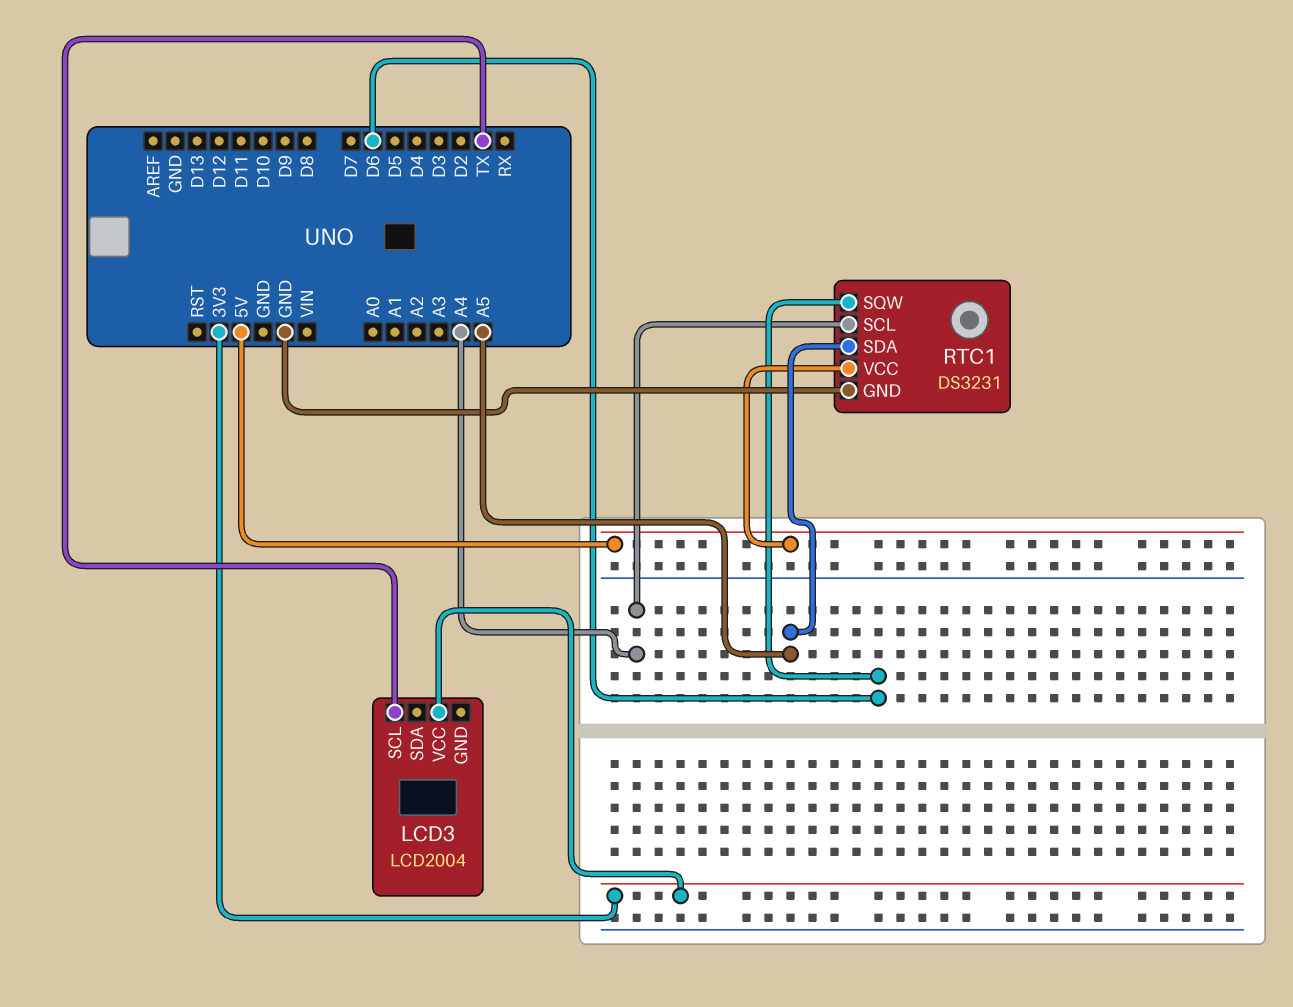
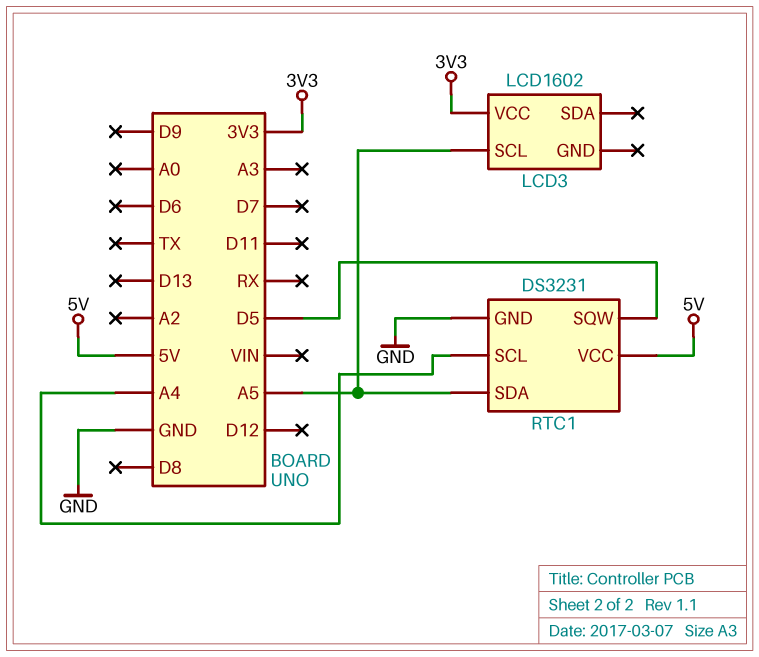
LCD3: LCD2004 -> LCD1602
LCD3 pin SCL: TX -> A5
RTC1 pin SQW: D6 -> D5

